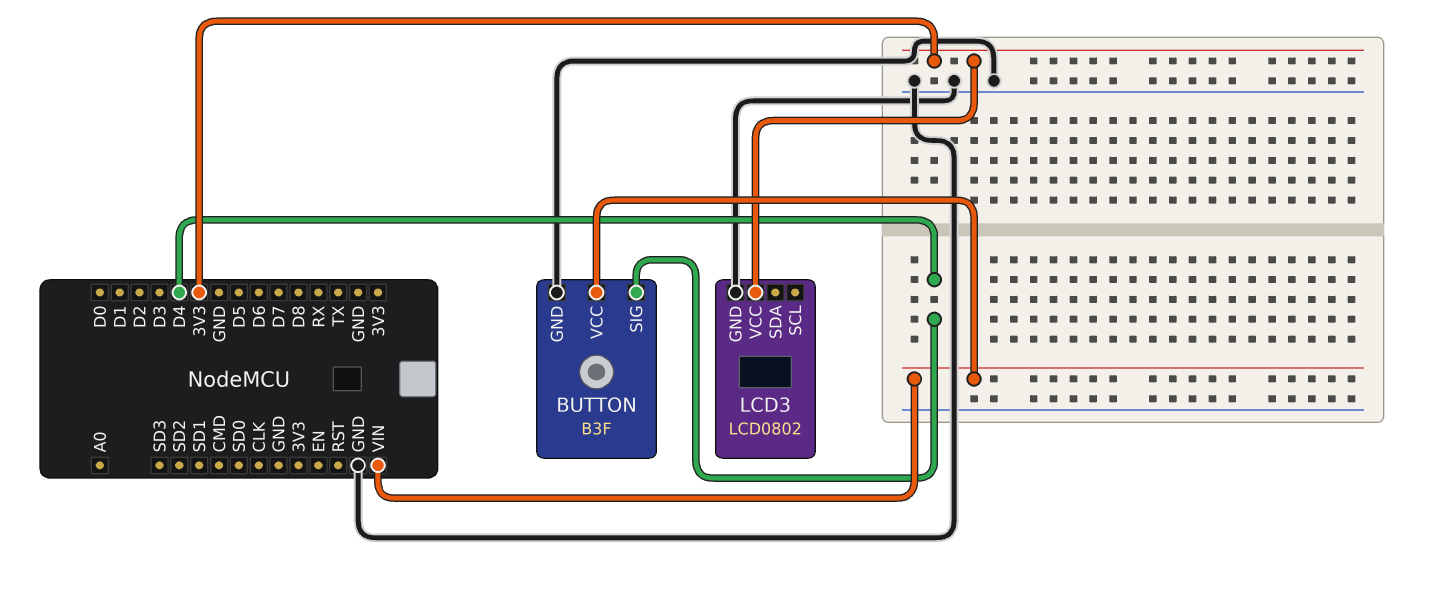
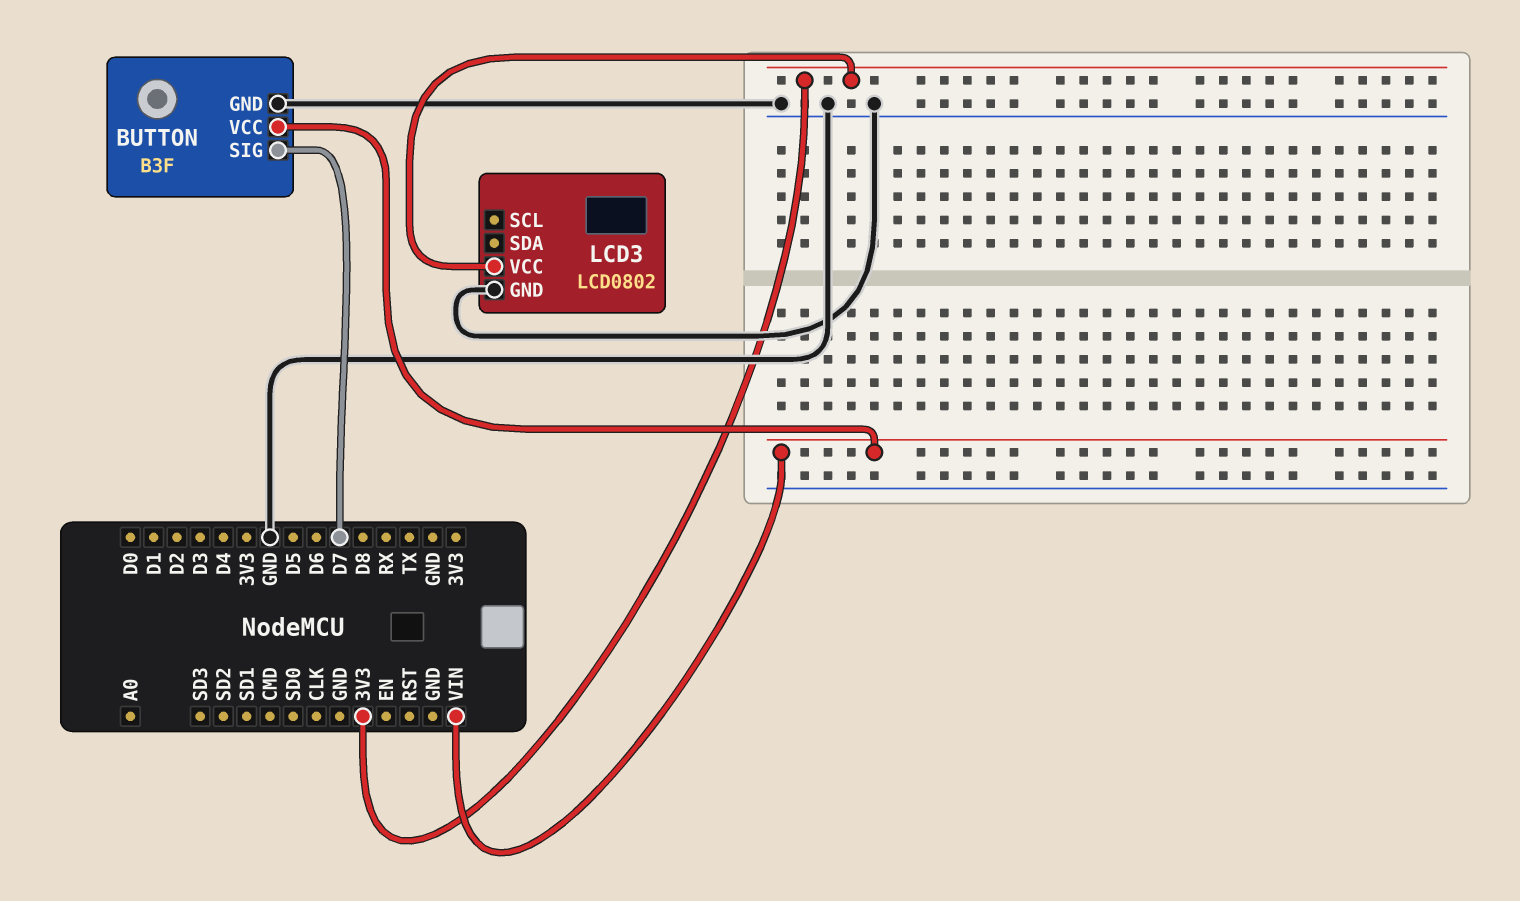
BUTTON pin SIG: D4 -> D7

